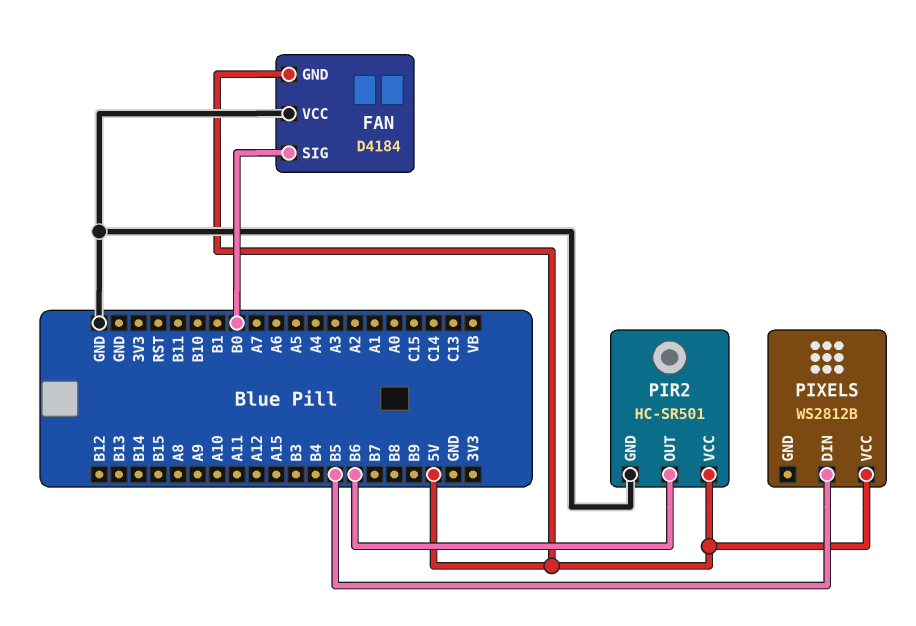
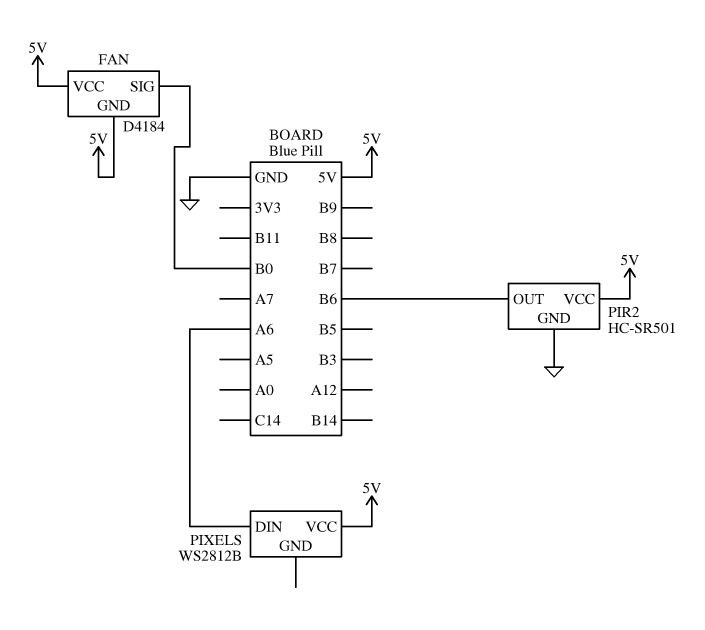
FAN pin VCC: GND -> 5V
PIXELS pin DIN: B5 -> A6

